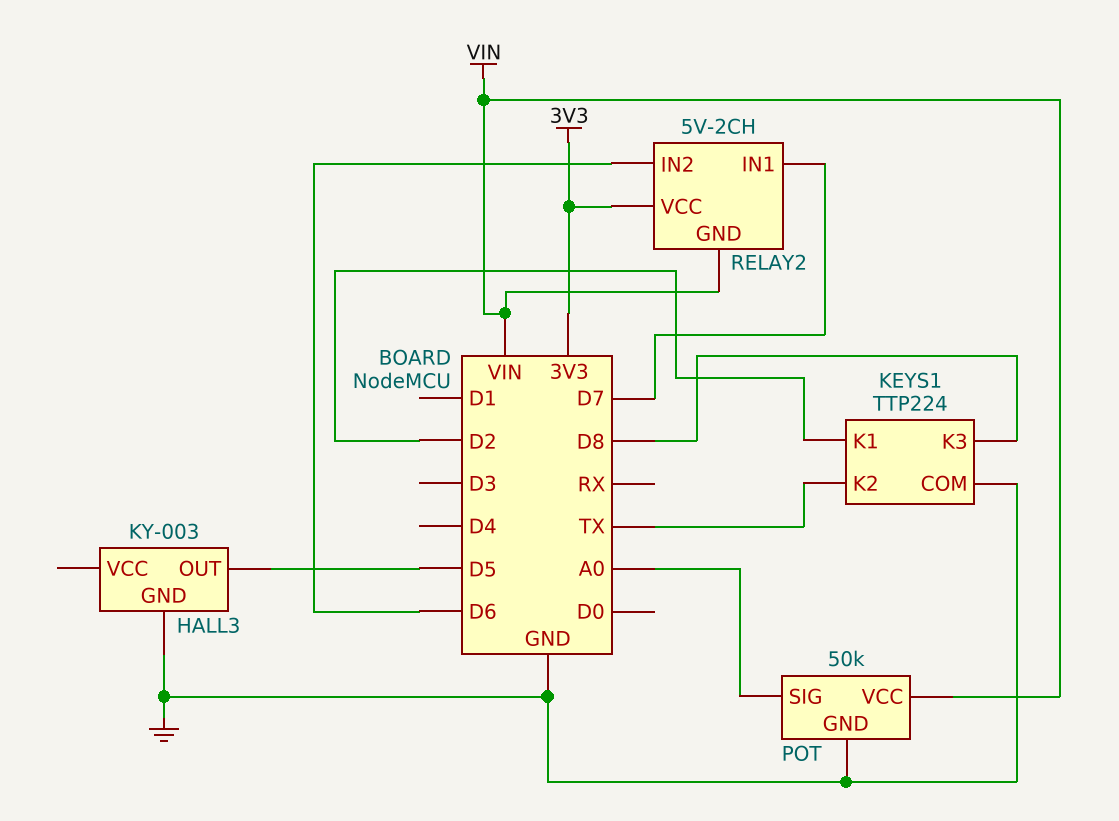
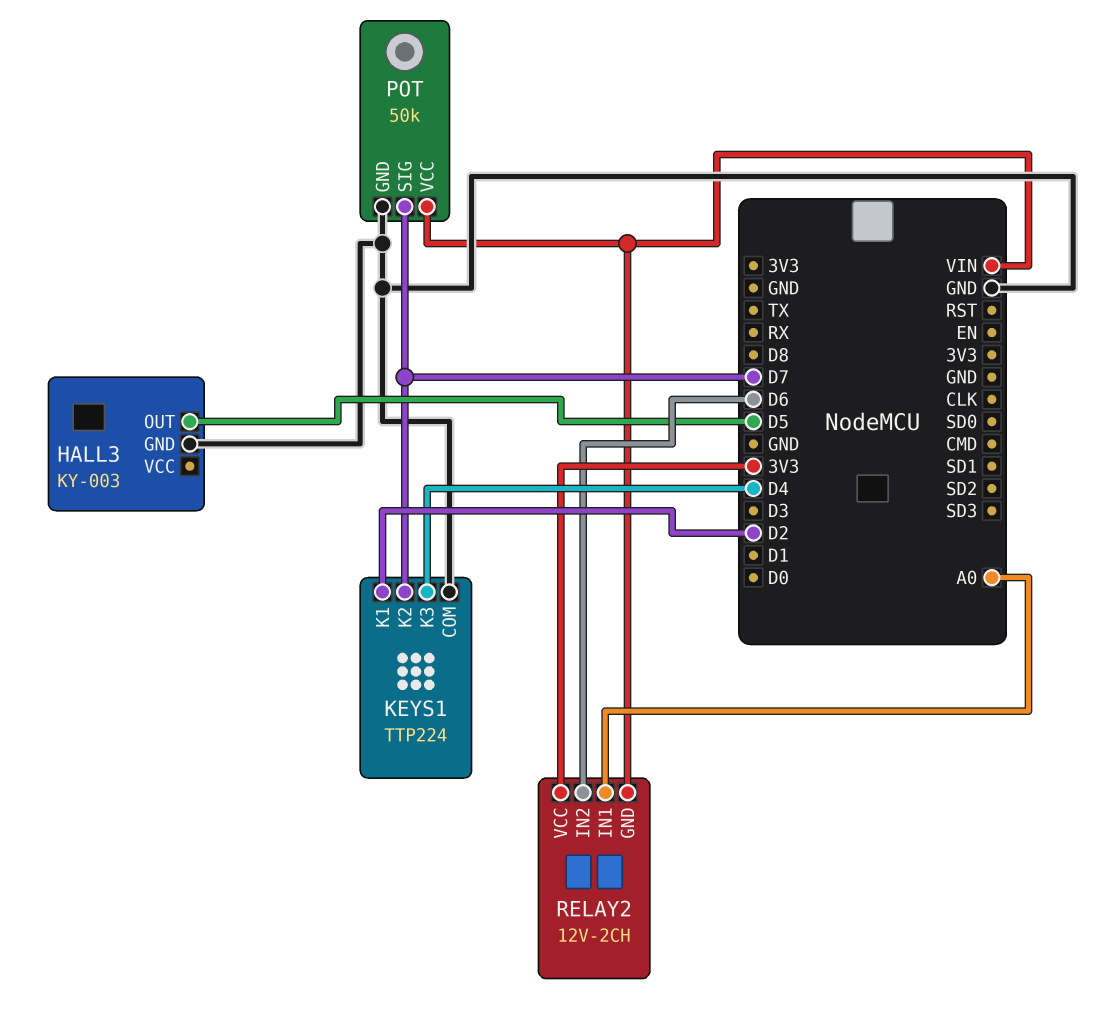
KEYS1 pin K2: TX -> D7
KEYS1 pin K3: D8 -> D4
POT pin SIG: A0 -> D7
RELAY2: 5V-2CH -> 12V-2CH
RELAY2 pin IN1: D7 -> A0

